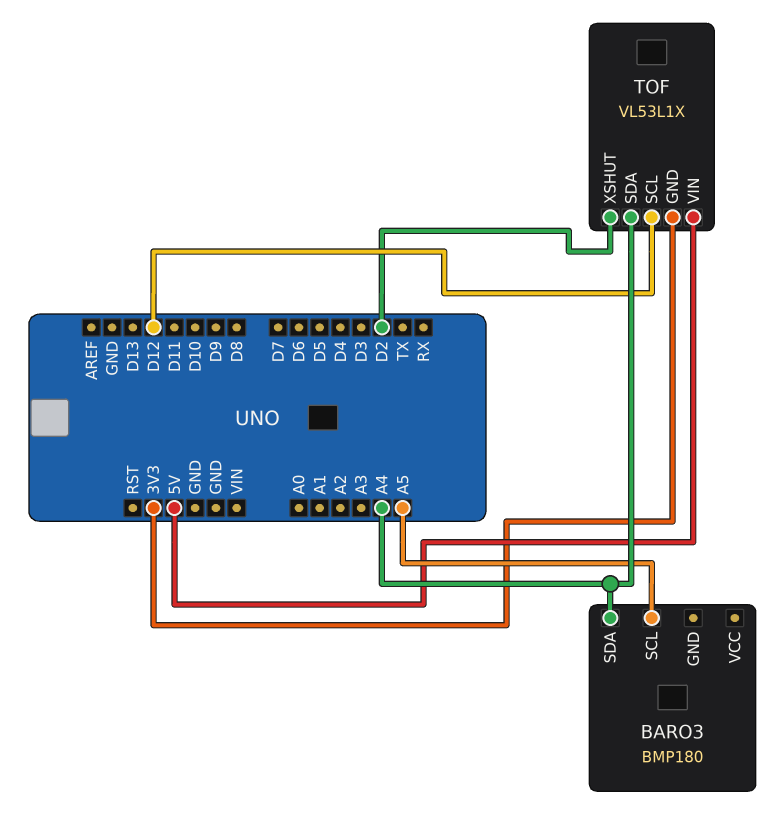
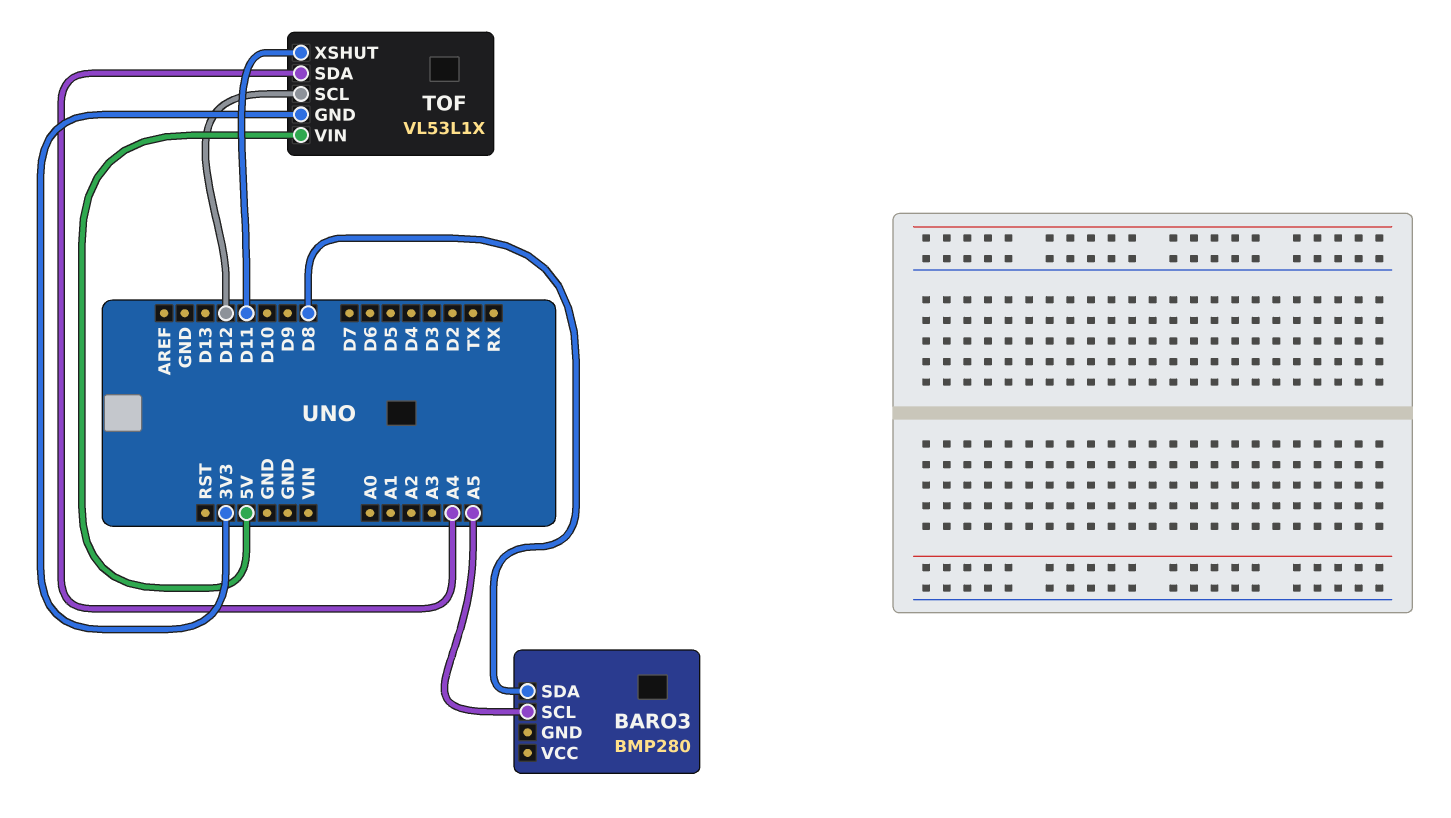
BARO3: BMP180 -> BMP280
BARO3 pin SDA: A4 -> D8
TOF pin XSHUT: D2 -> D11

